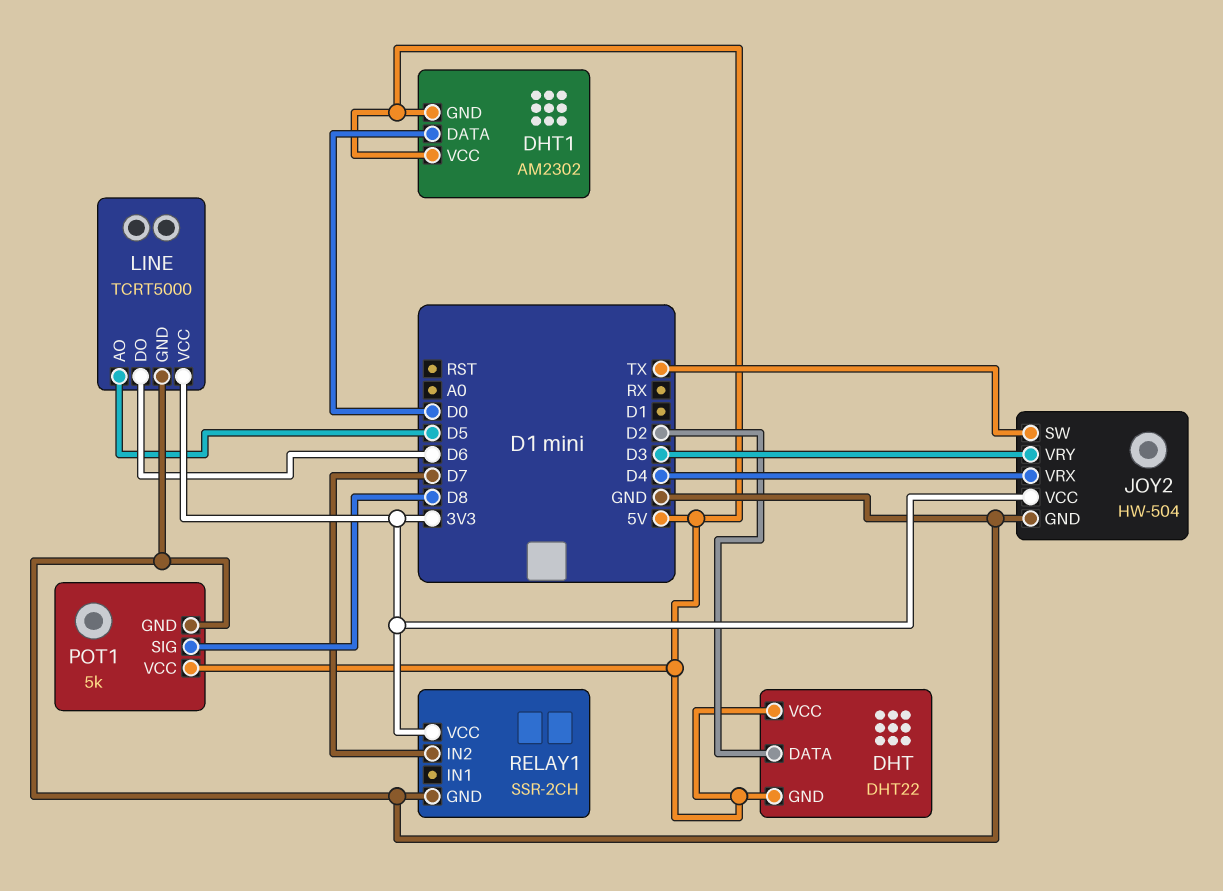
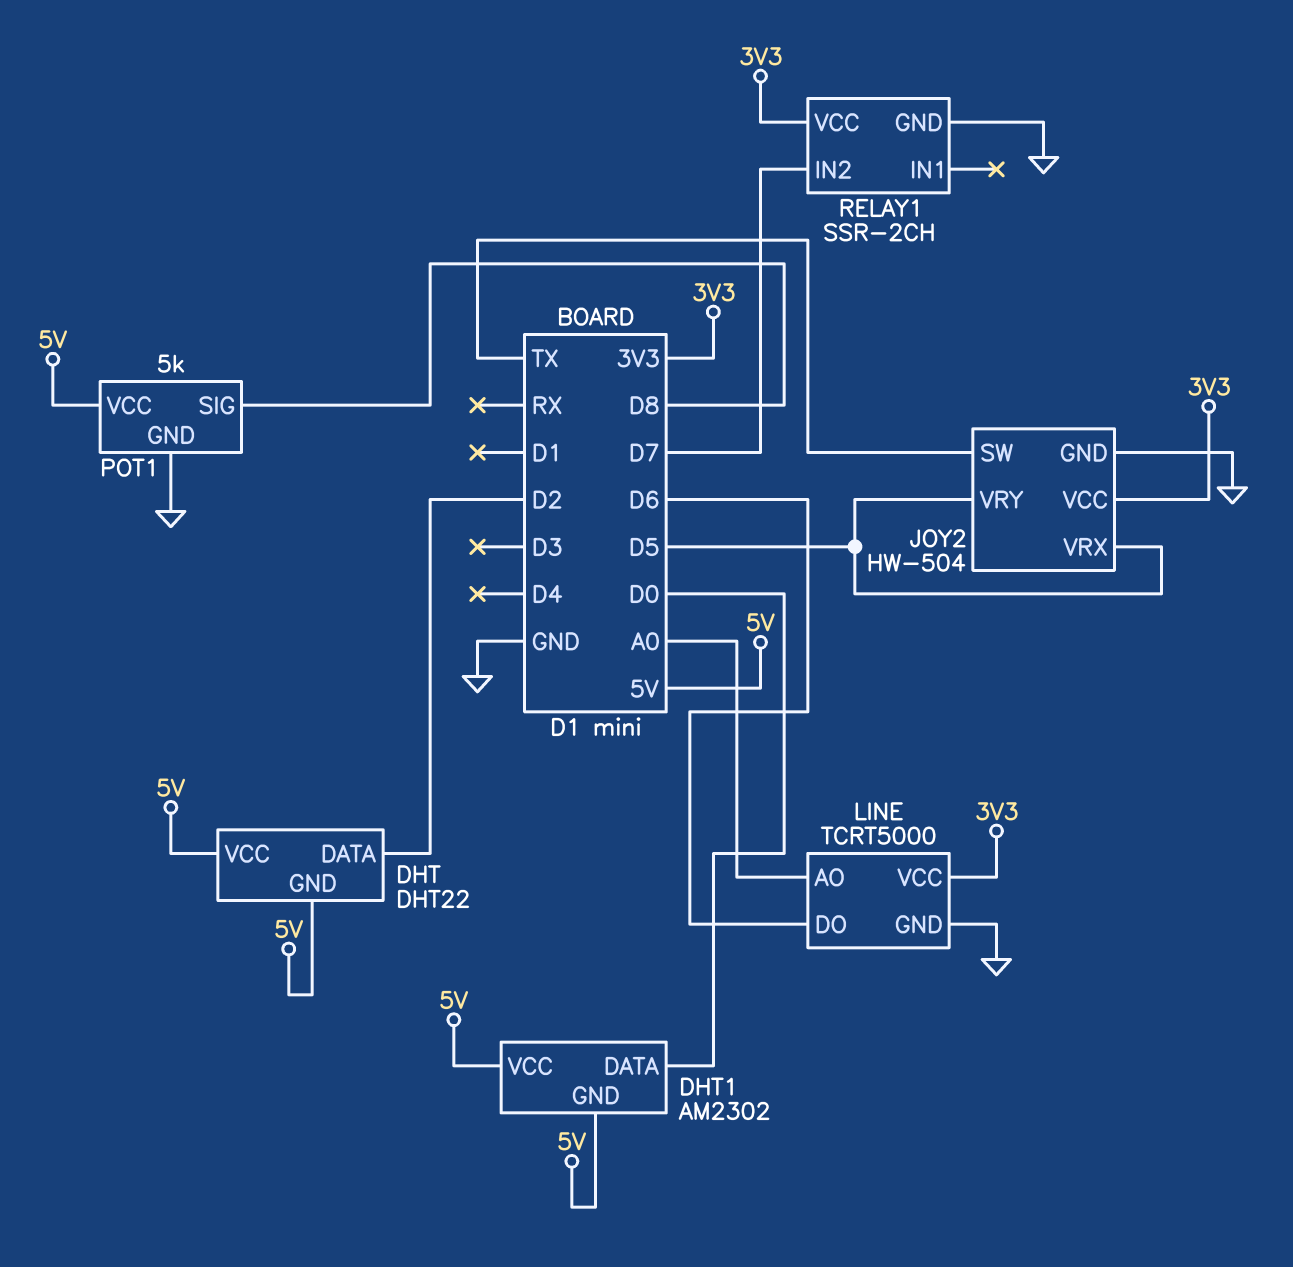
JOY2 pin VRX: D4 -> D5
JOY2 pin VRY: D3 -> D5
LINE pin AO: D5 -> A0

